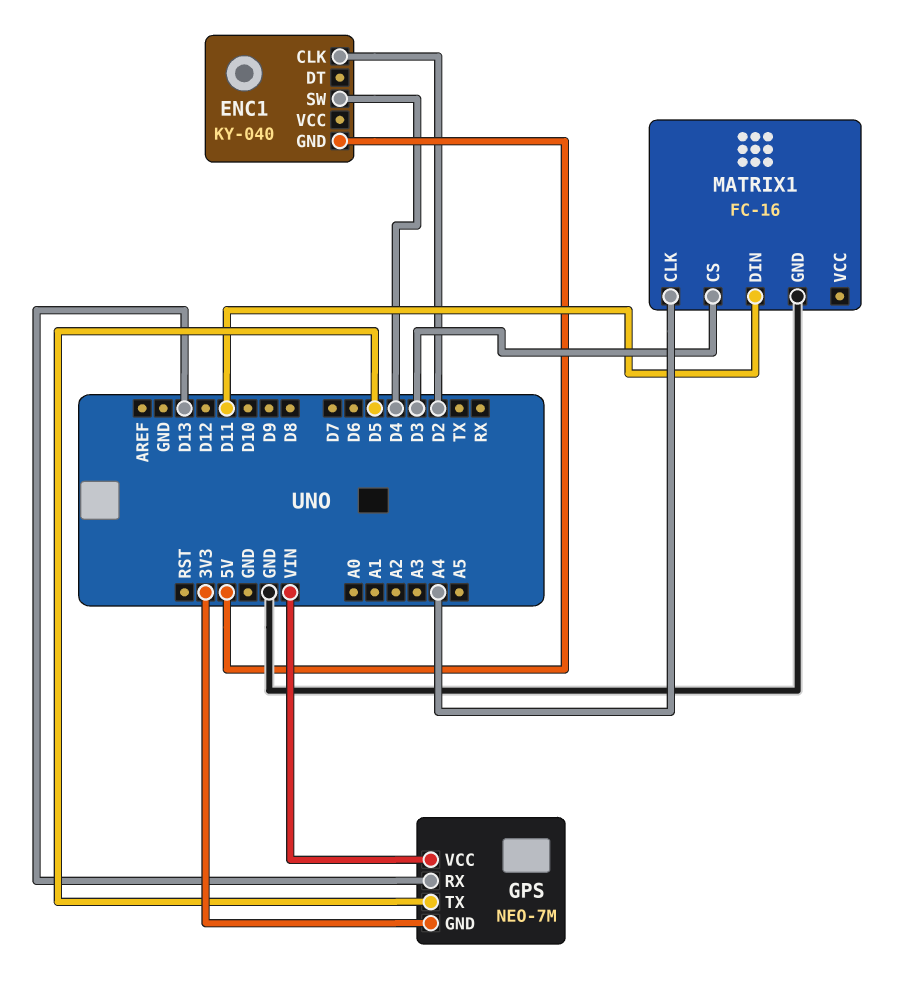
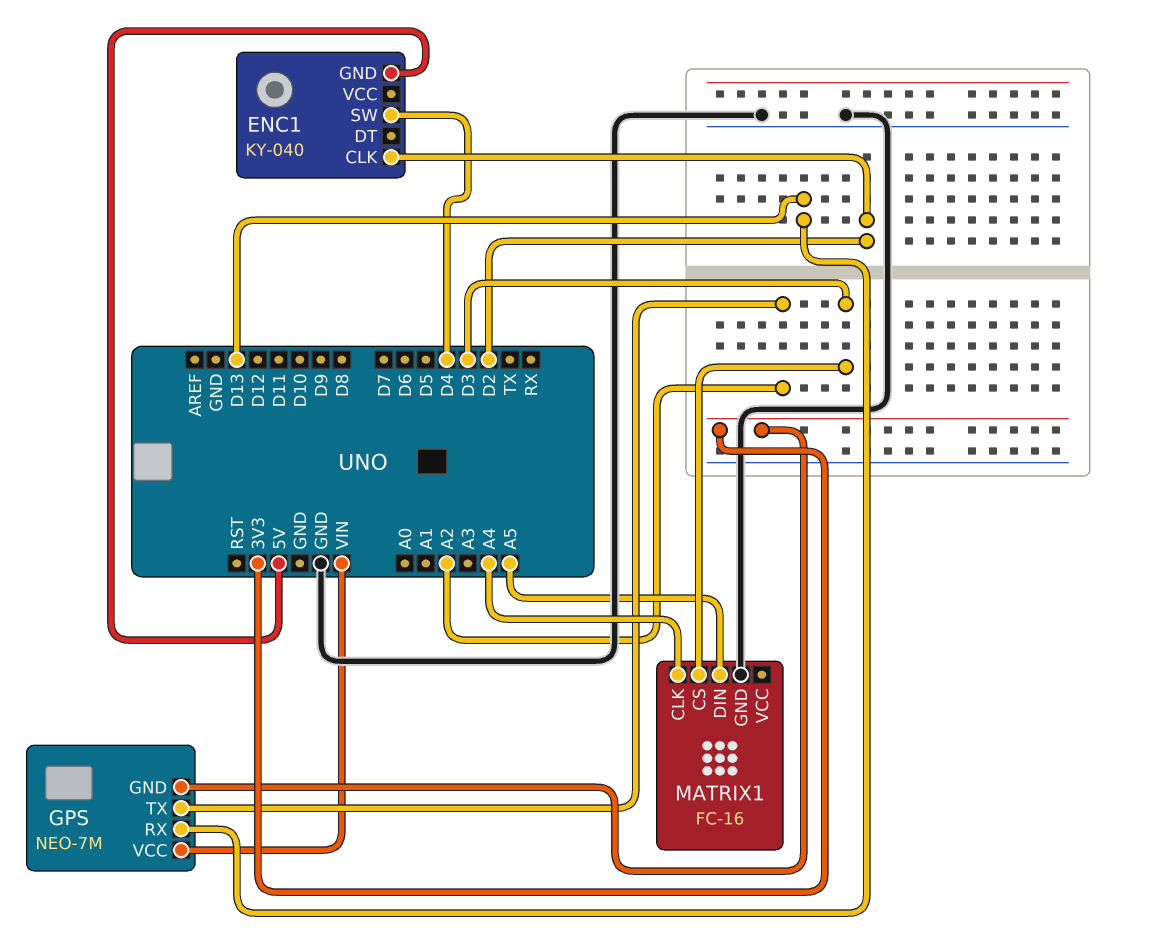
GPS pin TX: D5 -> A2
MATRIX1 pin DIN: D11 -> A5

